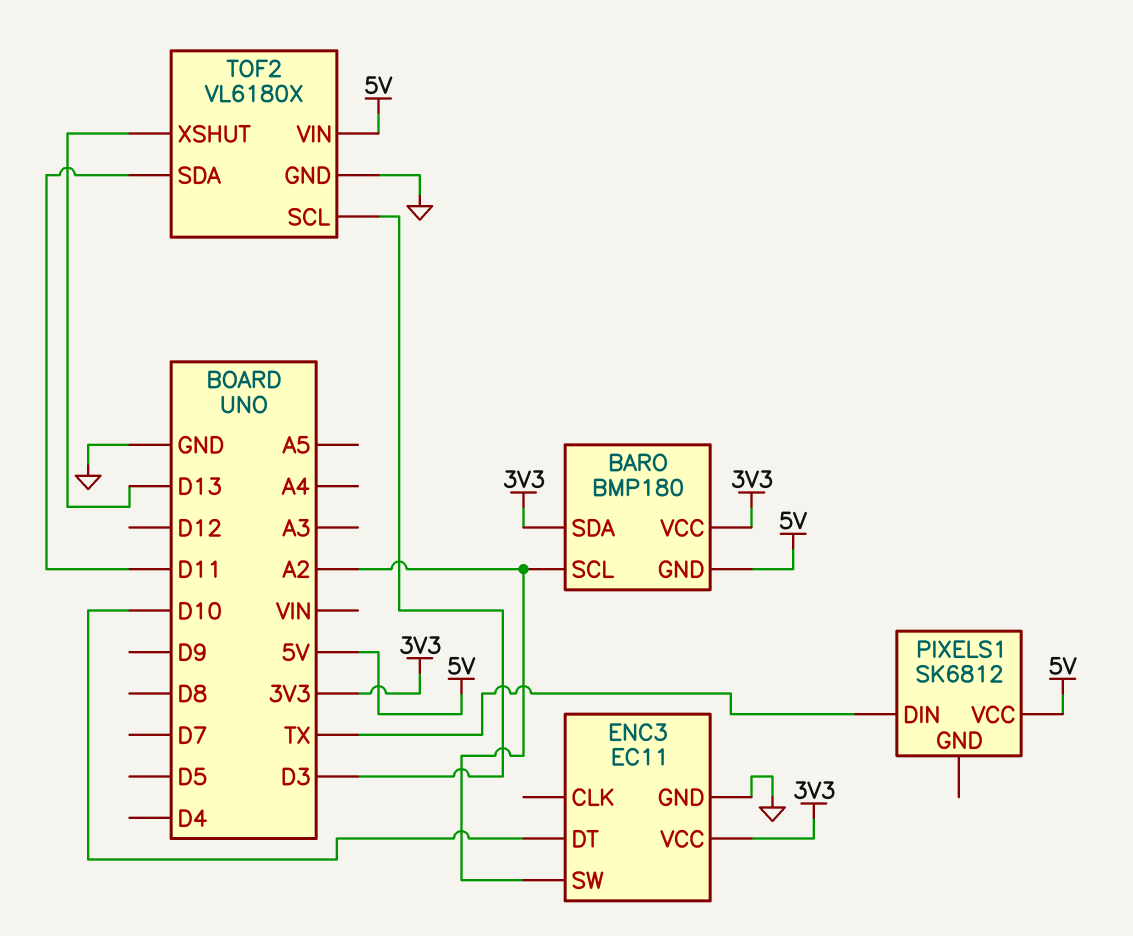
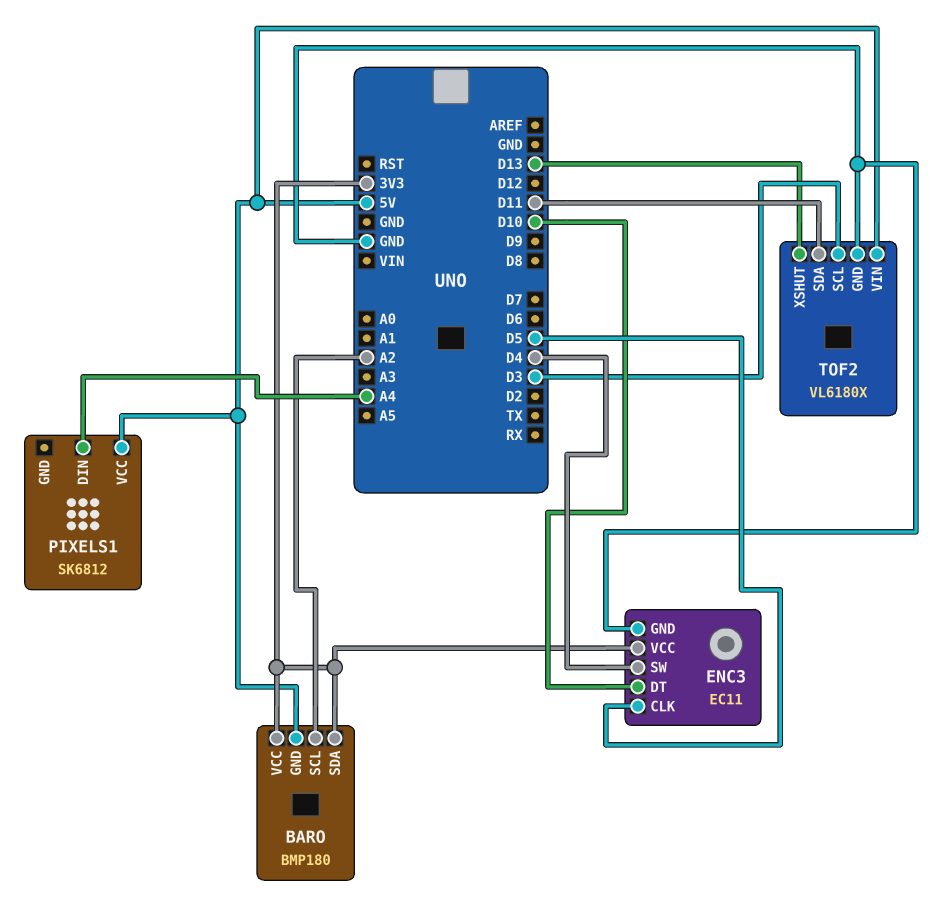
ENC3 pin CLK: none -> D5
ENC3 pin SW: A2 -> D4
PIXELS1 pin DIN: TX -> A4

